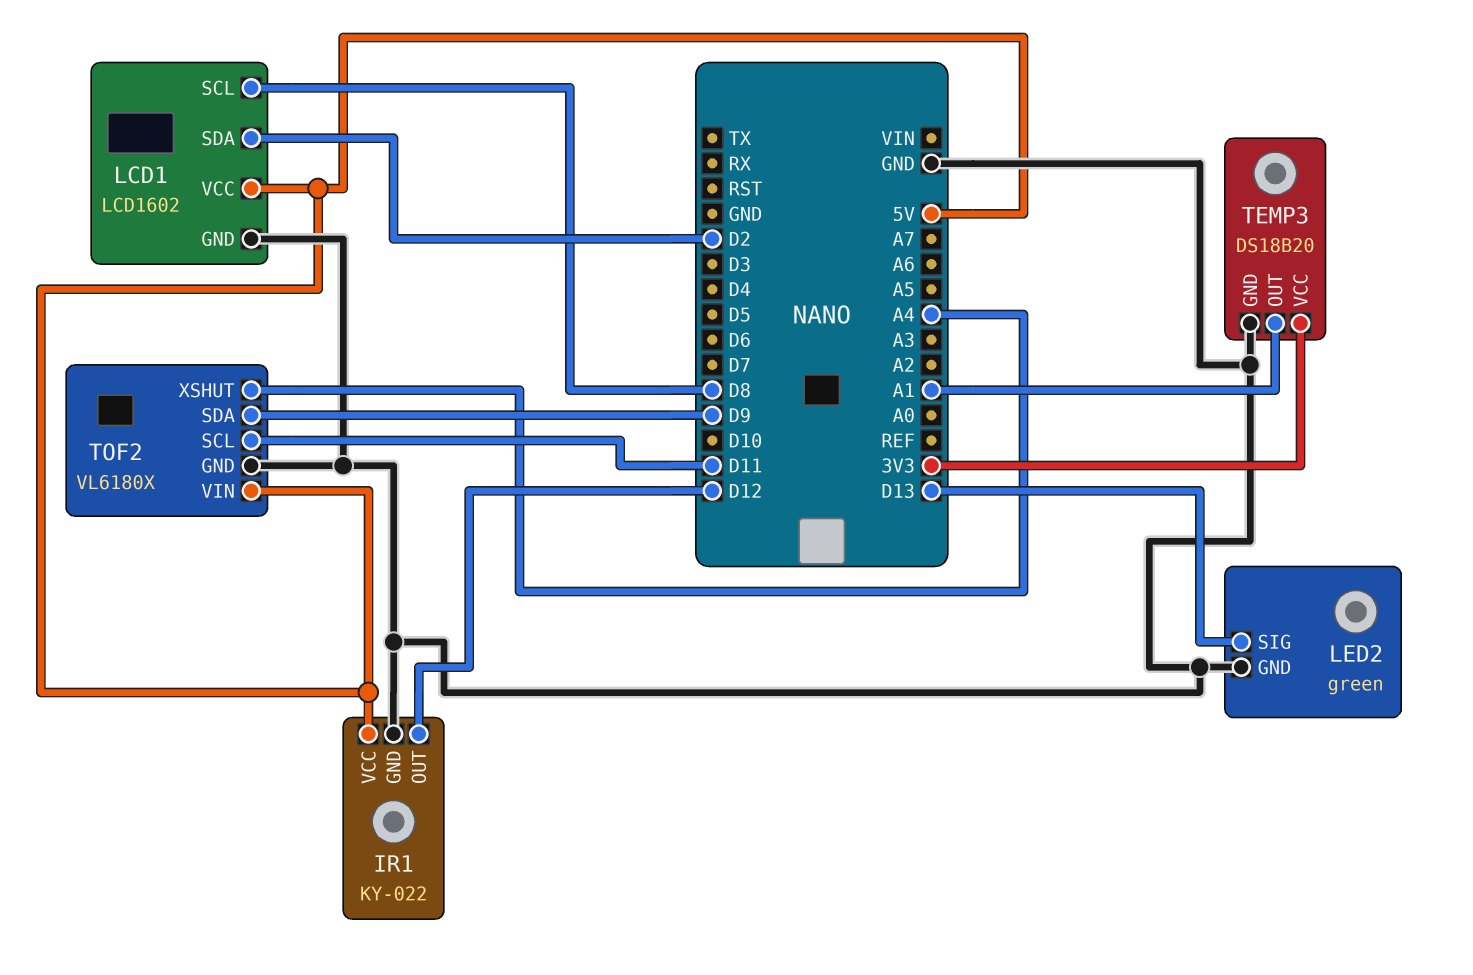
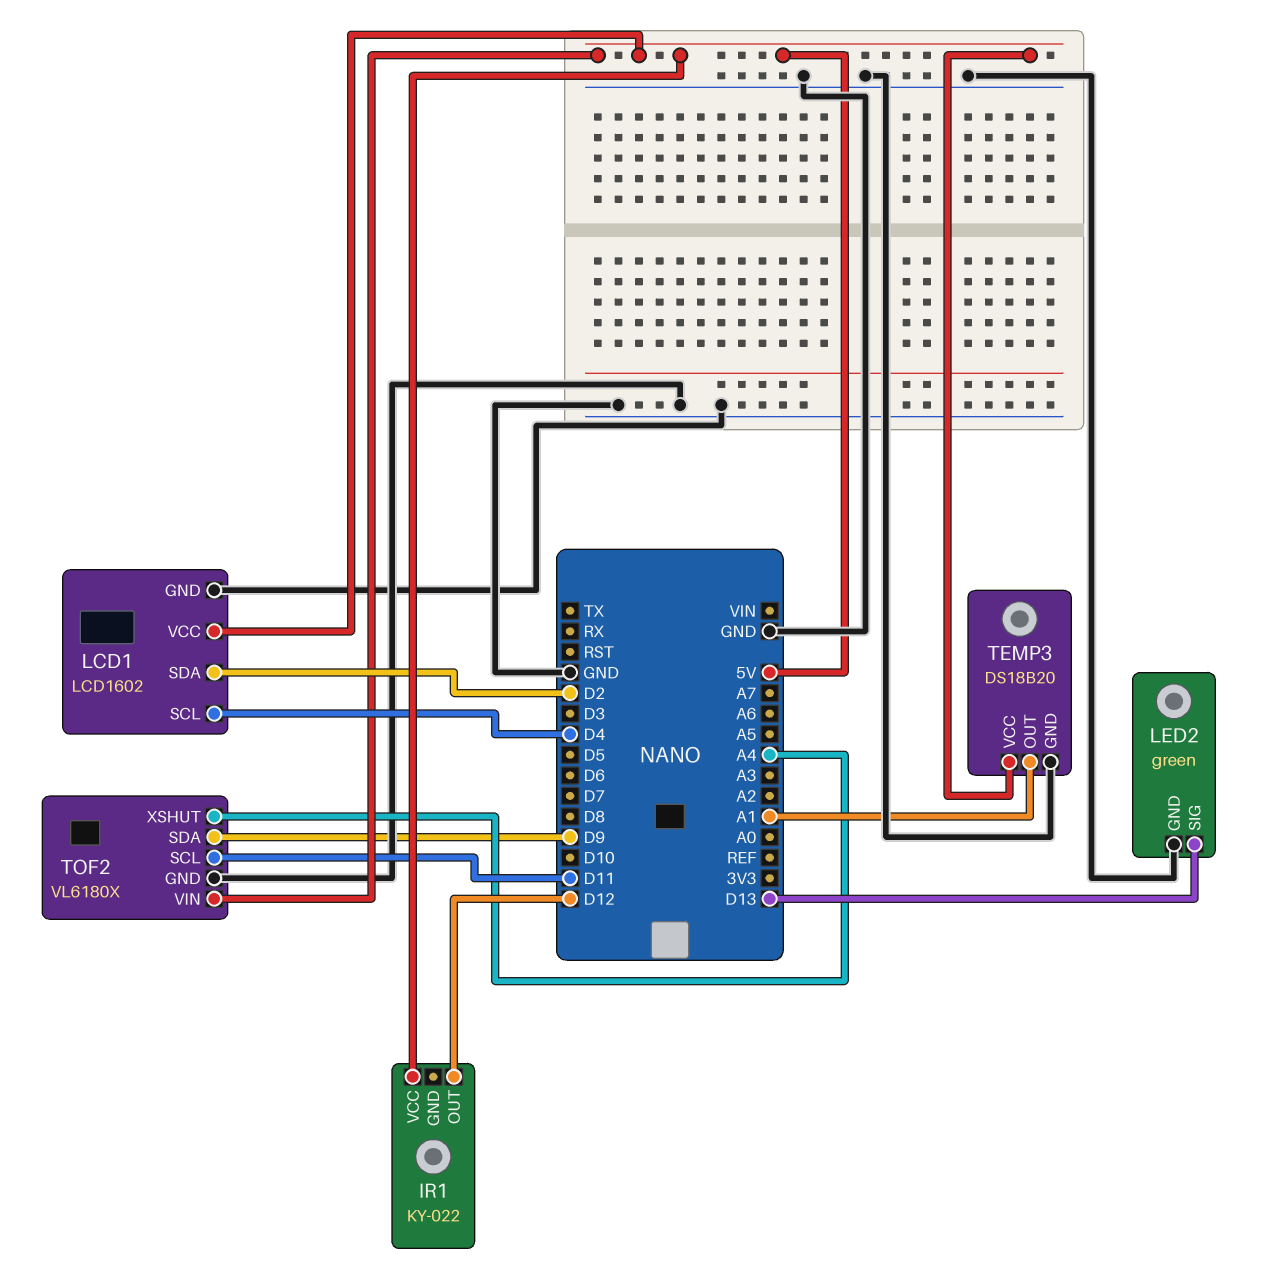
IR1 pin GND: GND -> none
LCD1 pin SCL: D8 -> D4
TEMP3 pin VCC: 3V3 -> 5V

